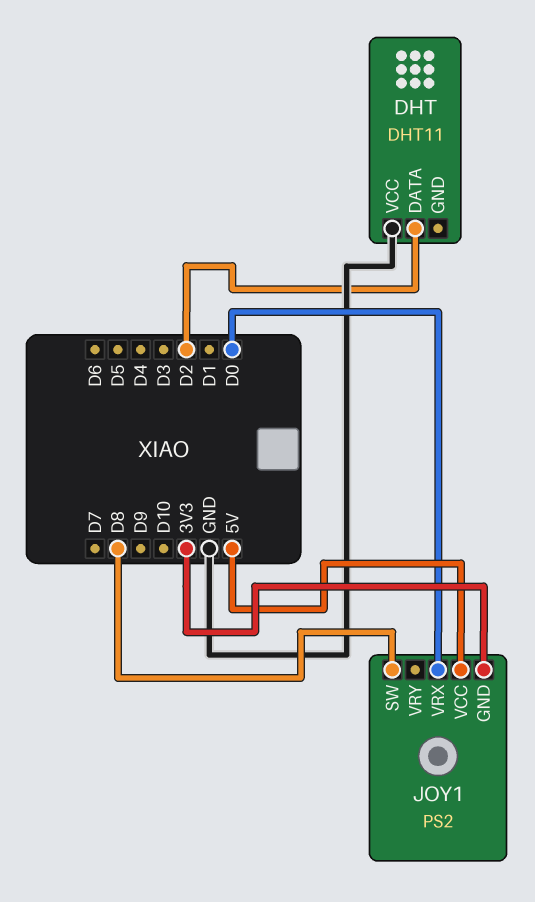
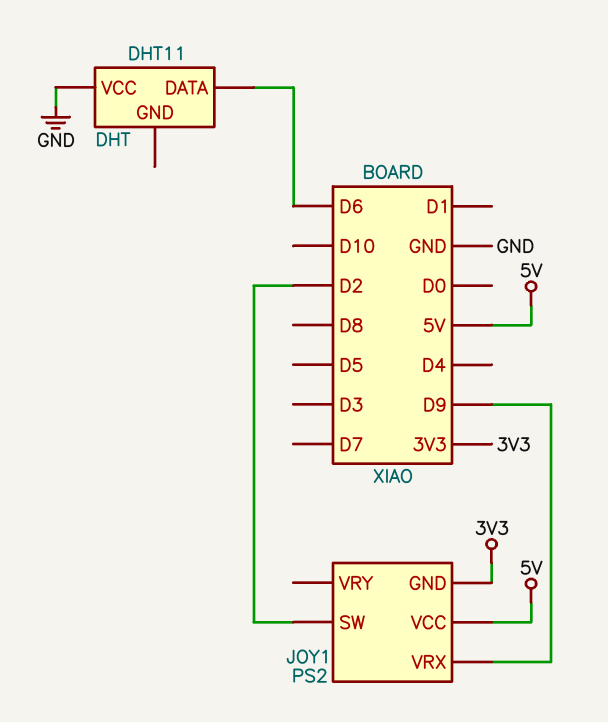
DHT pin DATA: D2 -> D6
JOY1 pin SW: D8 -> D2
JOY1 pin VRX: D0 -> D9

